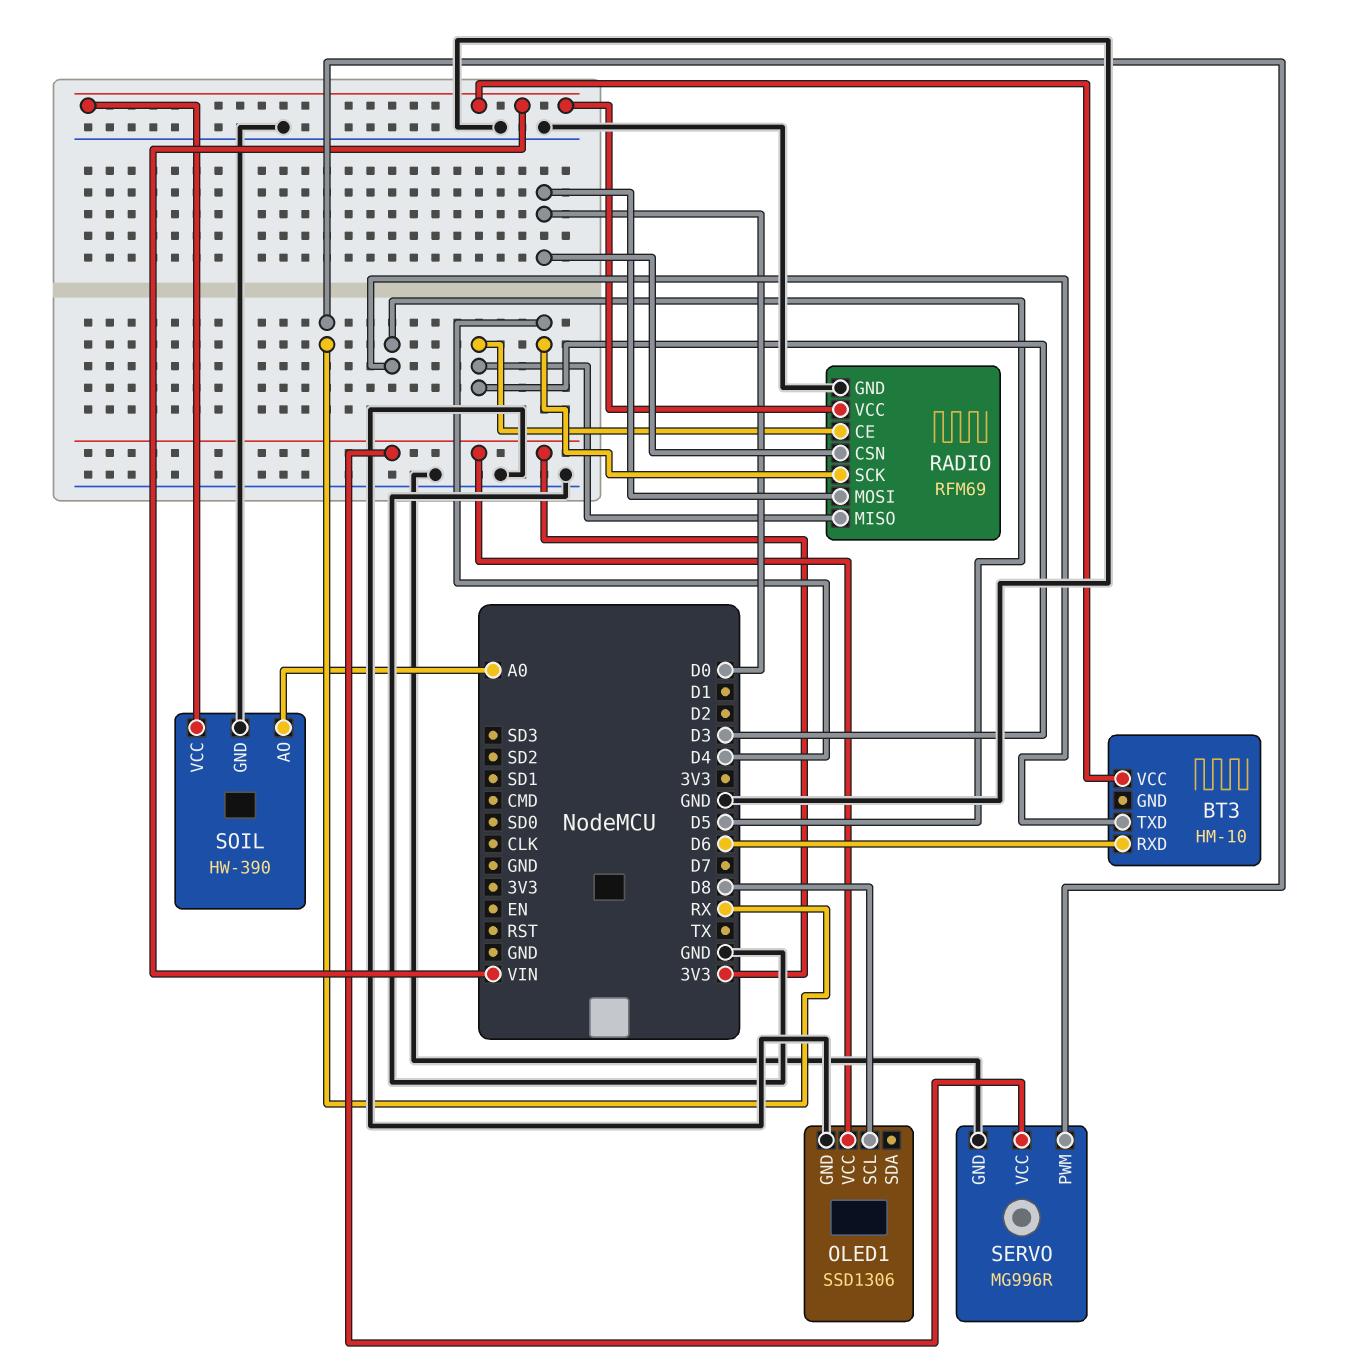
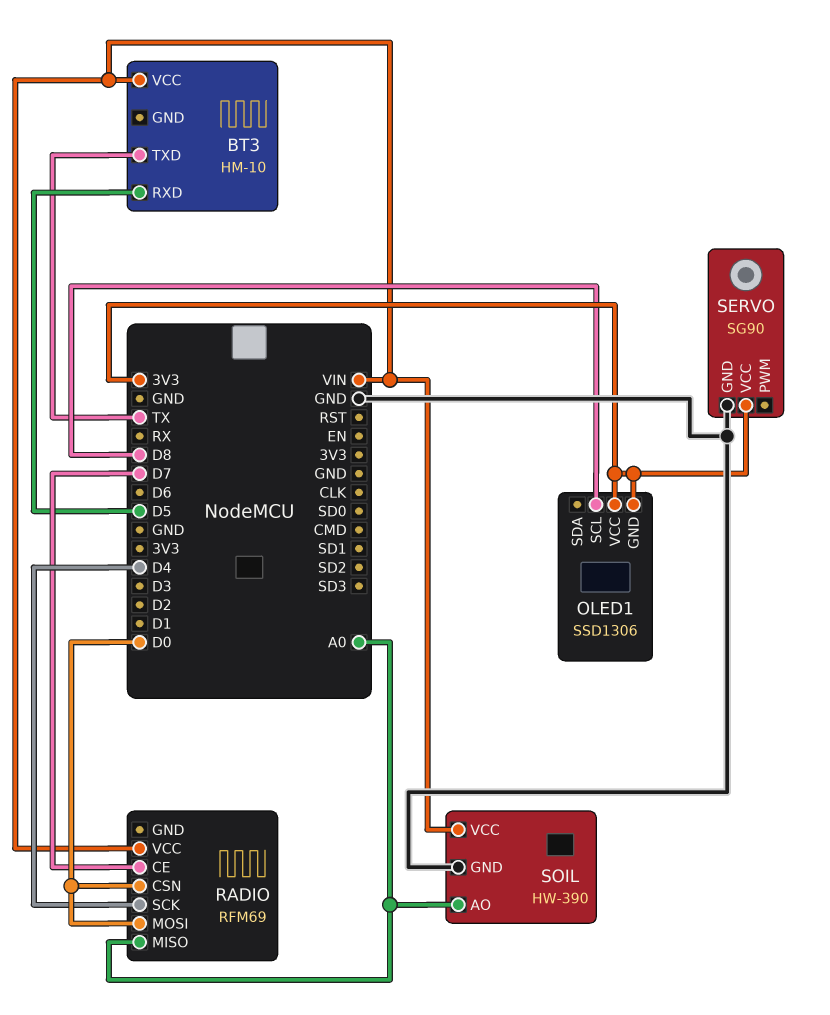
BT3 pin RXD: D6 -> D5
BT3 pin TXD: D5 -> TX
OLED1 pin GND: GND -> 3V3
RADIO pin CE: D3 -> D7
RADIO pin GND: GND -> none
RADIO pin MISO: D3 -> A0
SERVO: MG996R -> SG90
SERVO pin PWM: RX -> none

